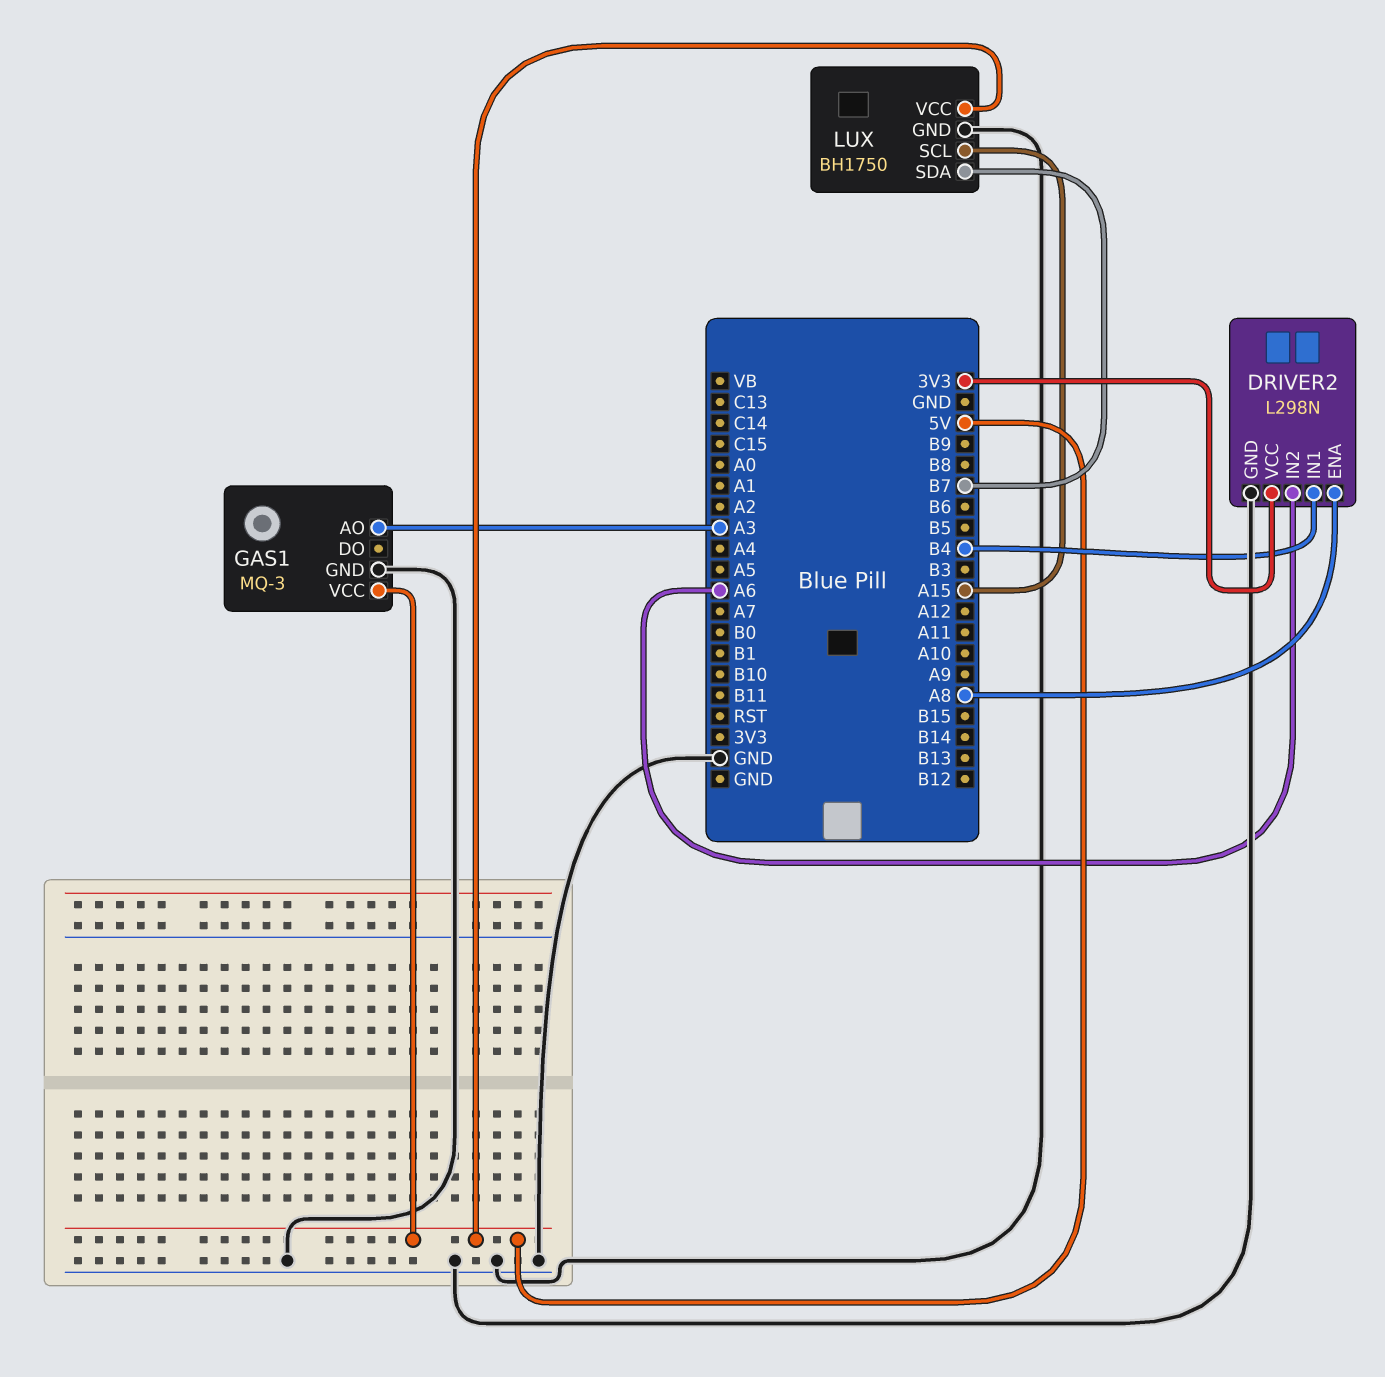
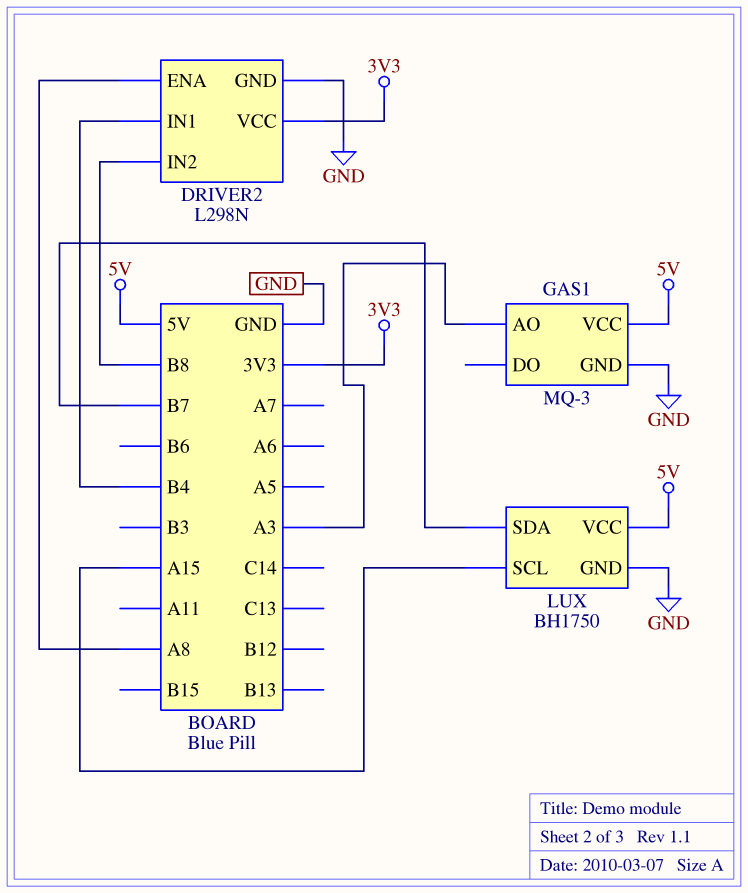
DRIVER2 pin IN2: A6 -> B8

